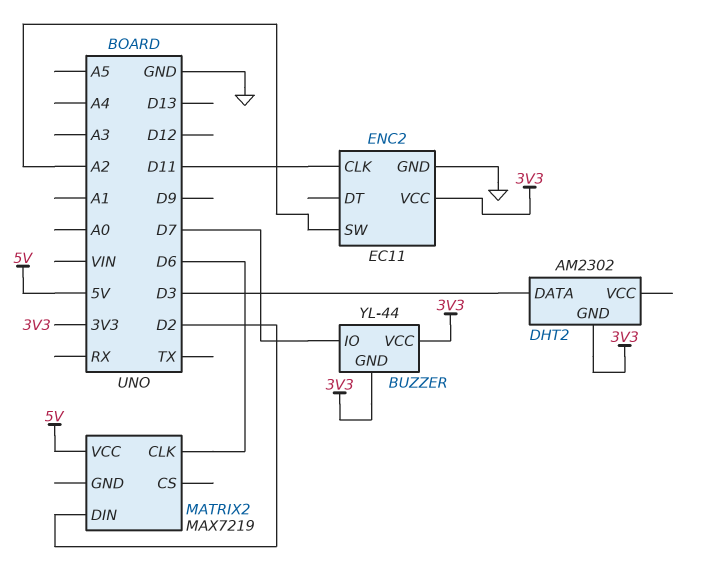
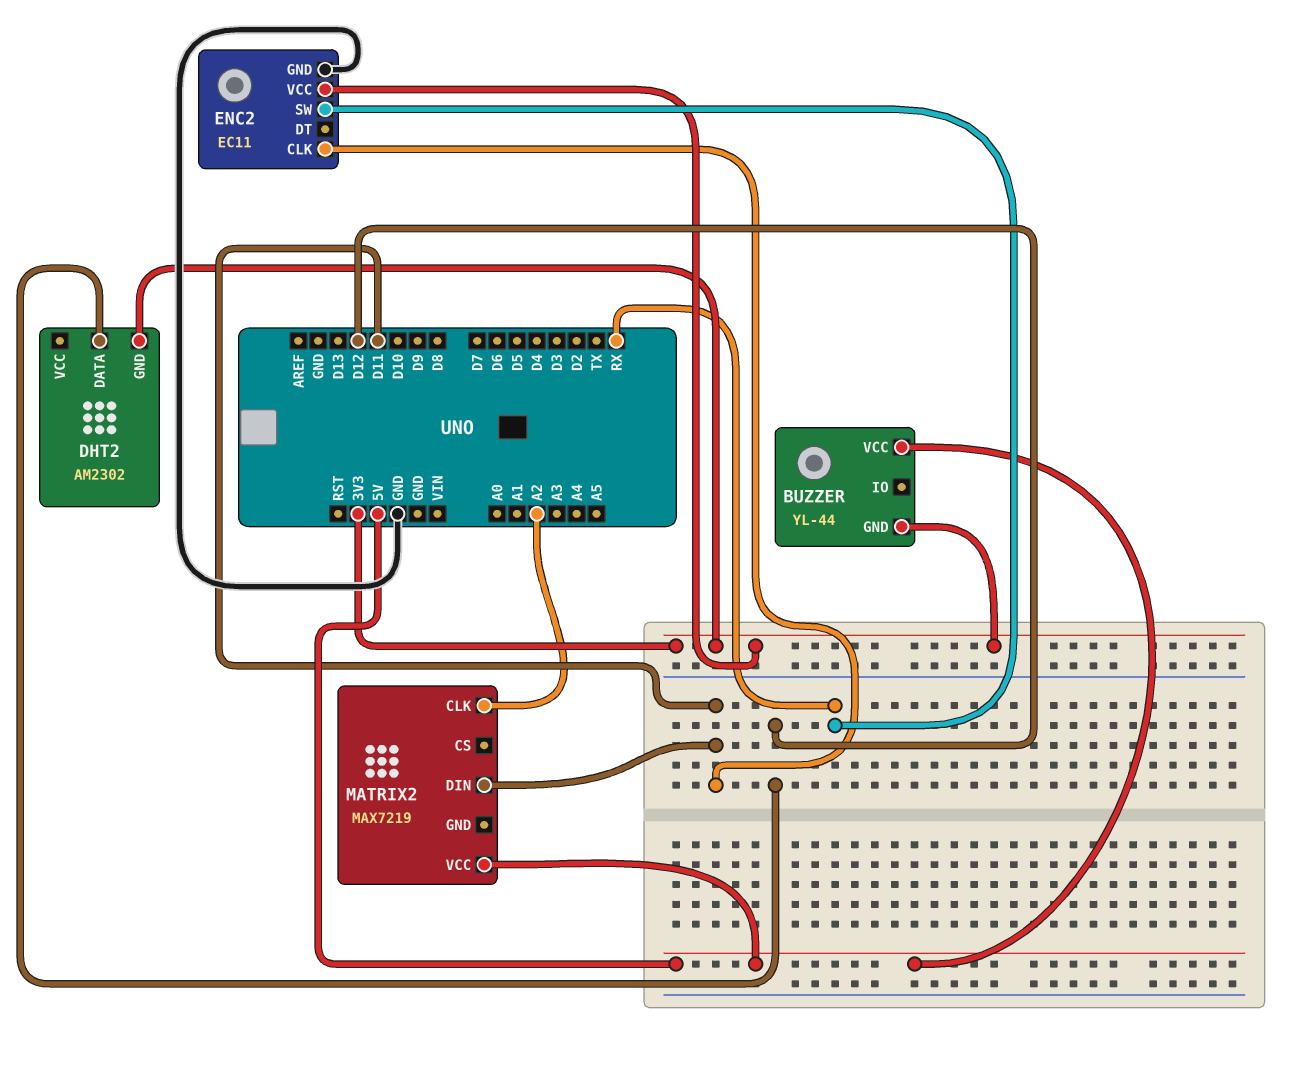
BUZZER pin IO: D7 -> none
BUZZER pin VCC: 3V3 -> 5V
DHT2 pin DATA: D3 -> D12
ENC2 pin SW: A2 -> RX
MATRIX2 pin CLK: D6 -> A2
MATRIX2 pin DIN: D2 -> D11

